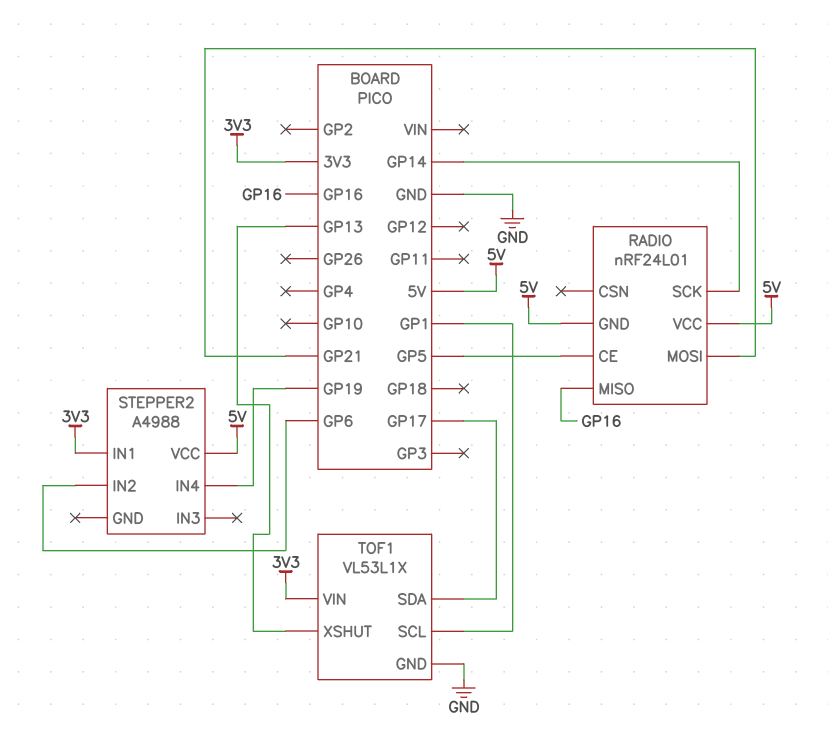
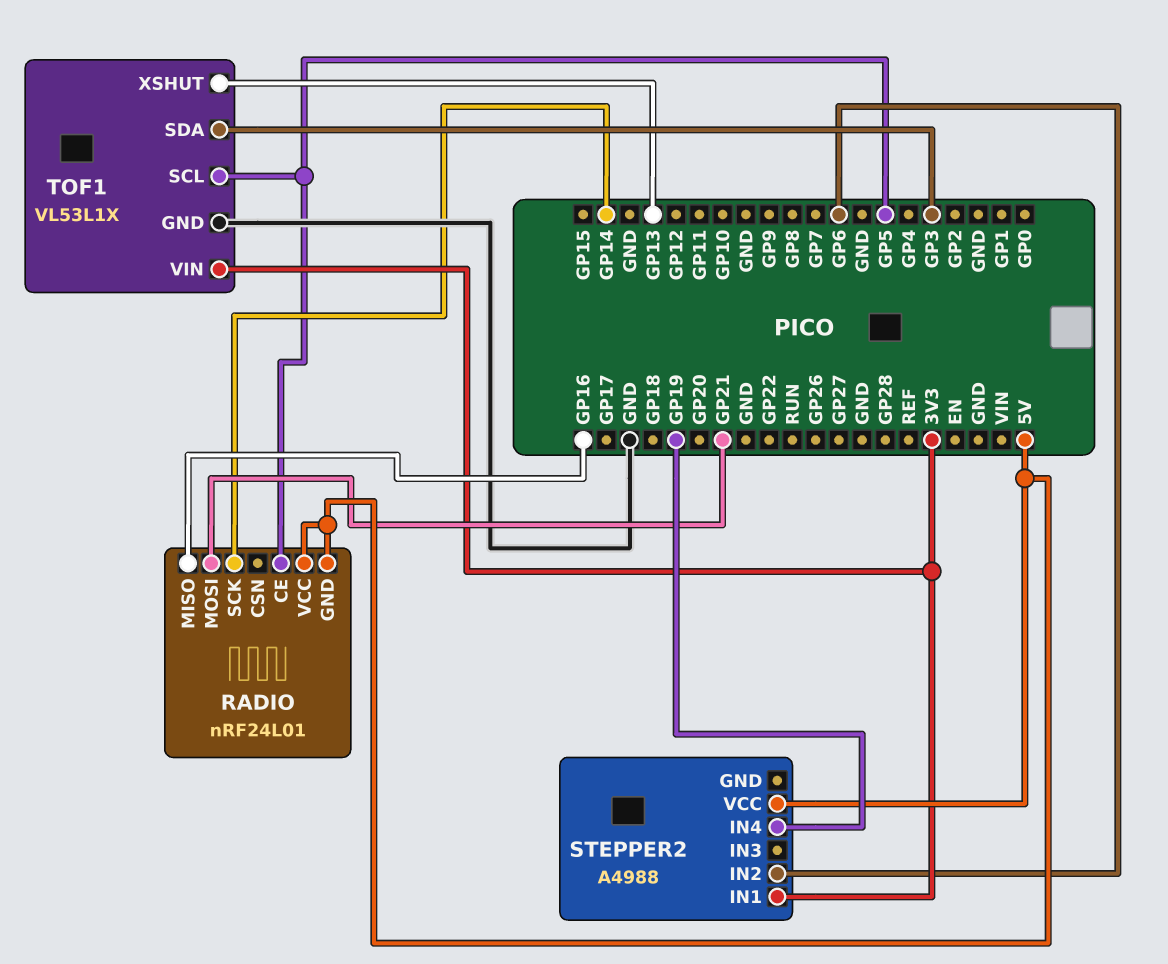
TOF1 pin SCL: GP1 -> GP5
TOF1 pin SDA: GP17 -> GP3

